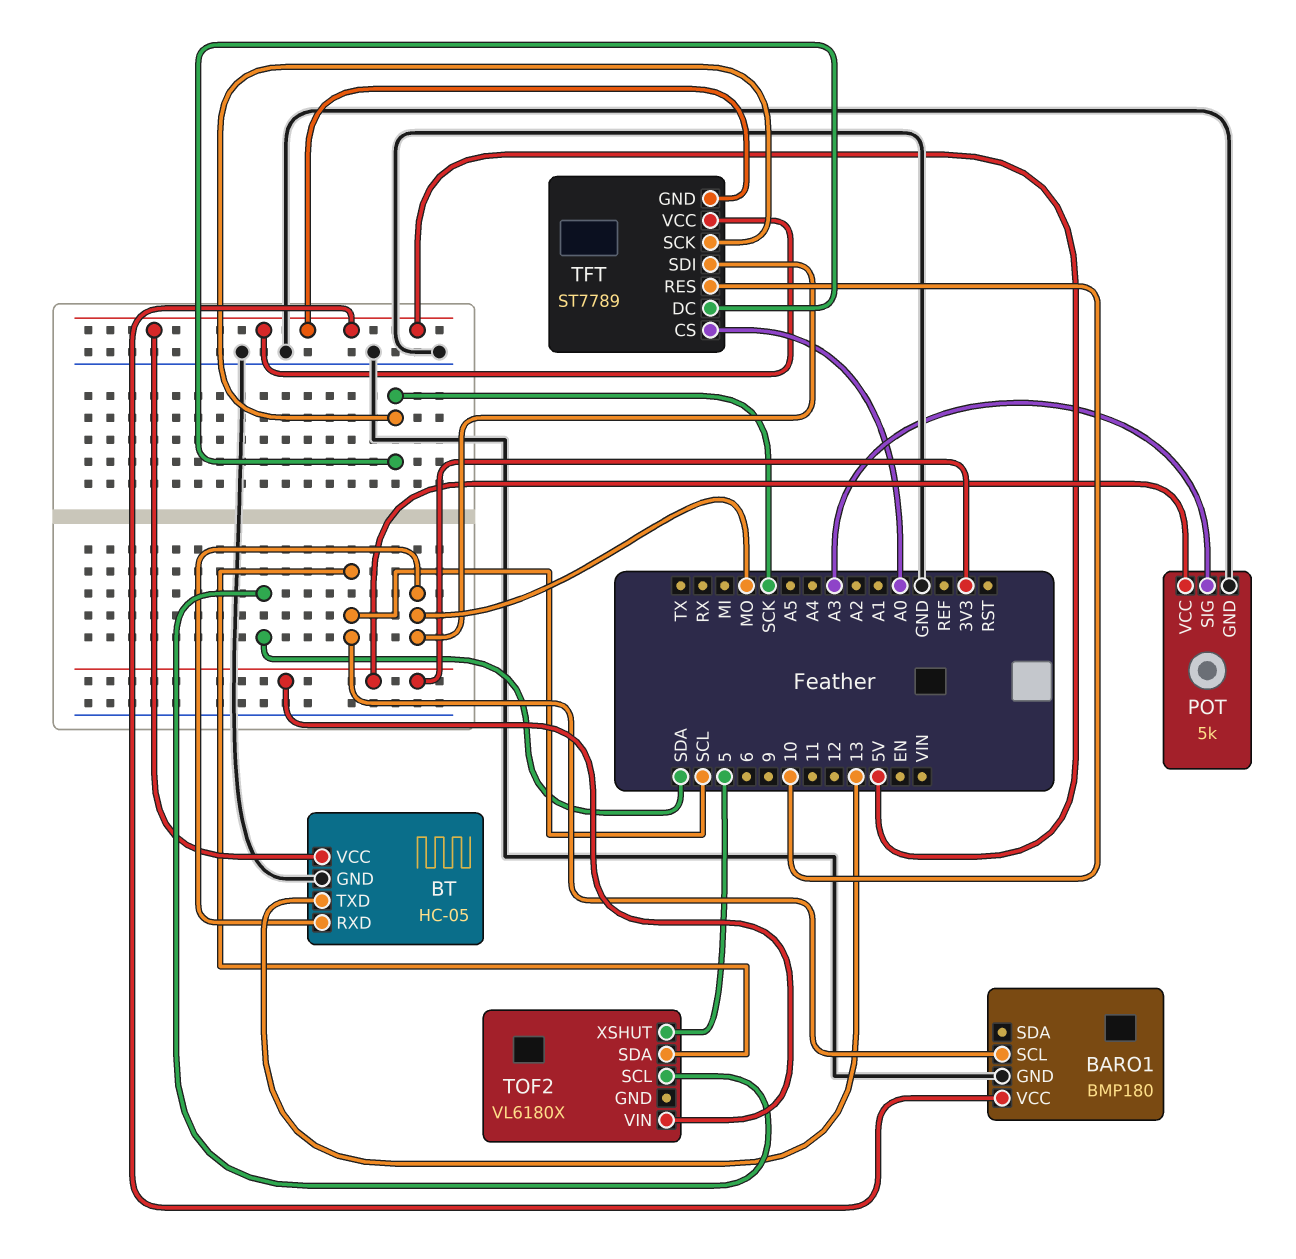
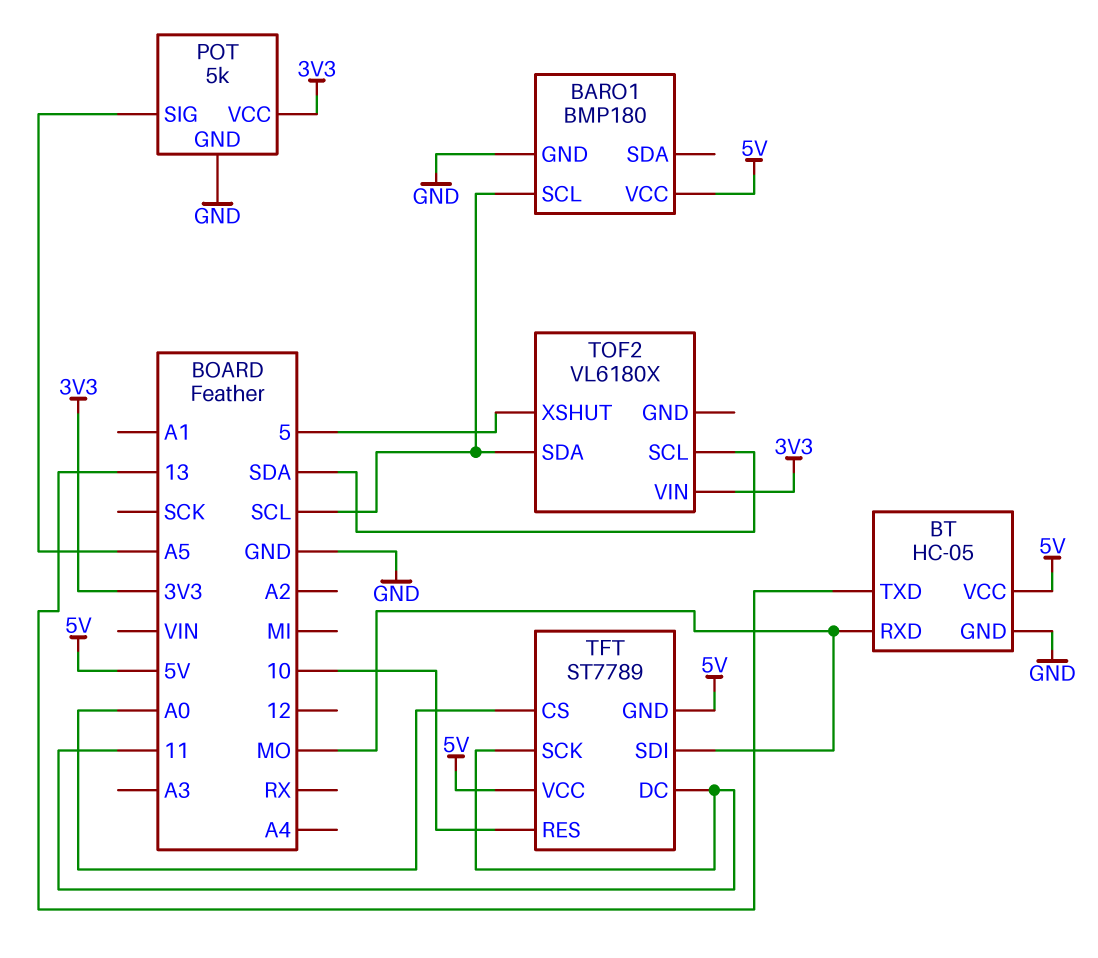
POT pin SIG: A3 -> A5
TFT pin DC: SCK -> 11
TFT pin SCK: SCK -> 11

